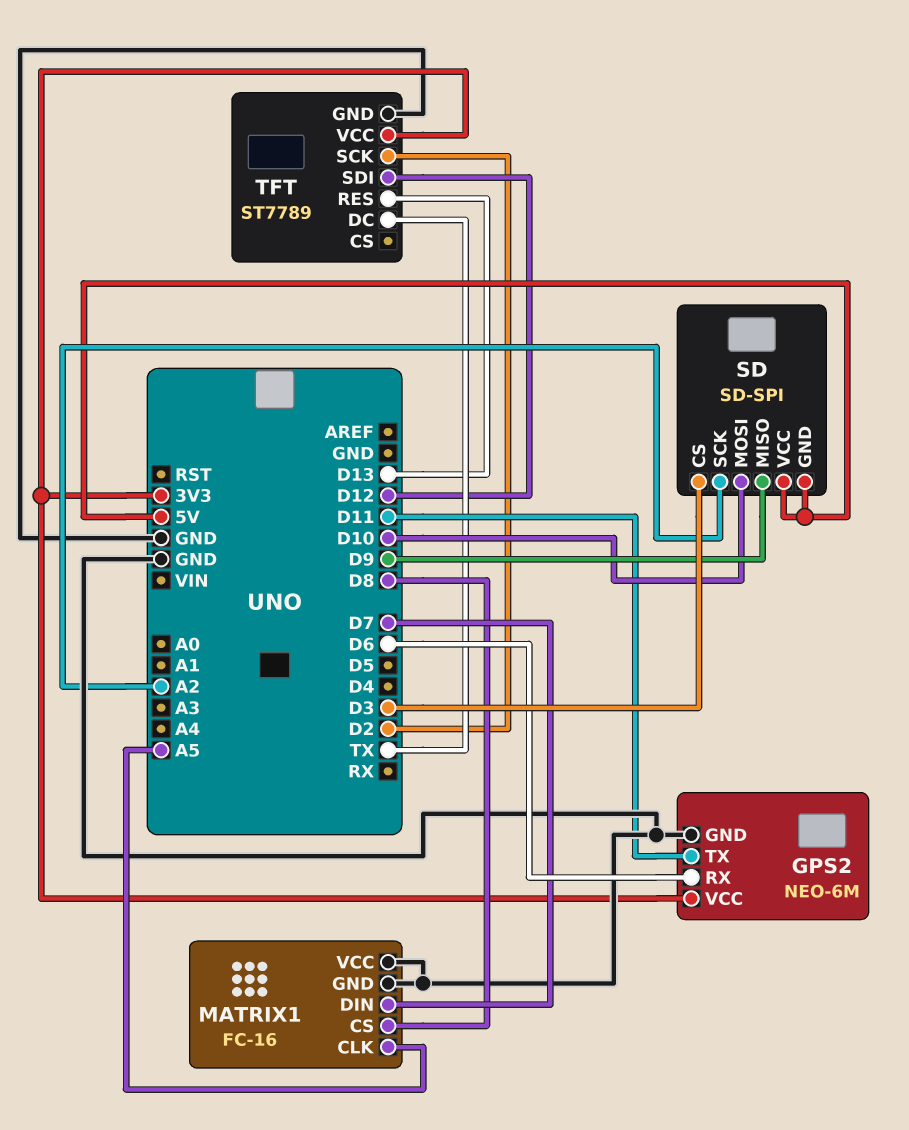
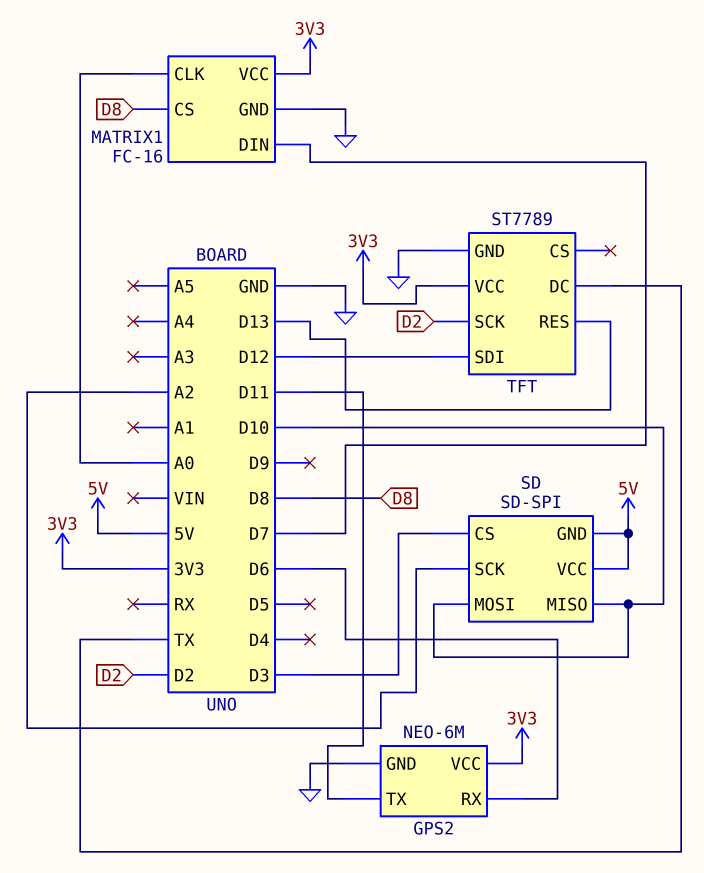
MATRIX1 pin CLK: A5 -> A0
MATRIX1 pin VCC: GND -> 3V3
SD pin MISO: D9 -> D10

